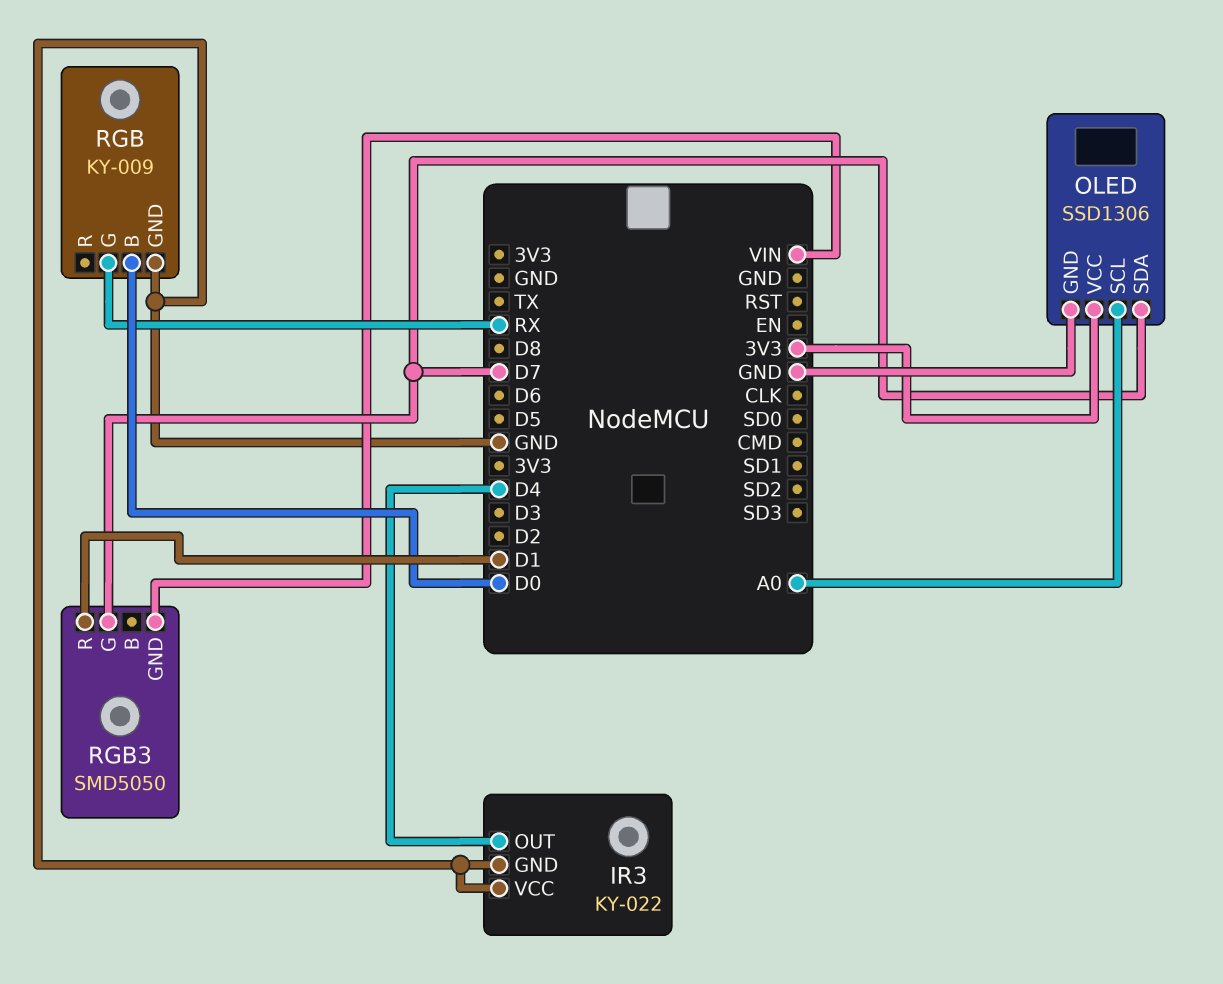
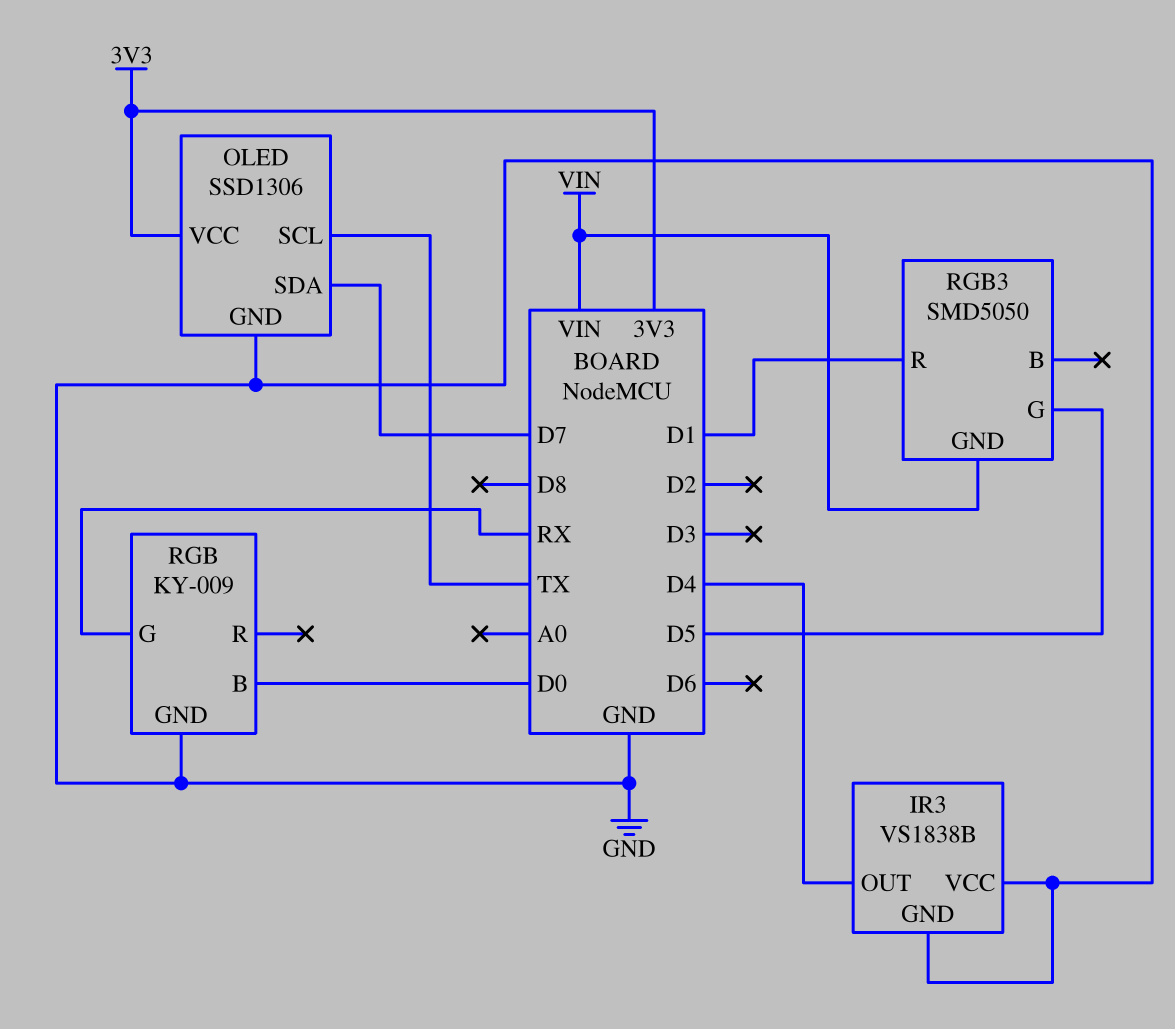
IR3: KY-022 -> VS1838B
OLED pin SCL: A0 -> TX
RGB3 pin G: D7 -> D5

